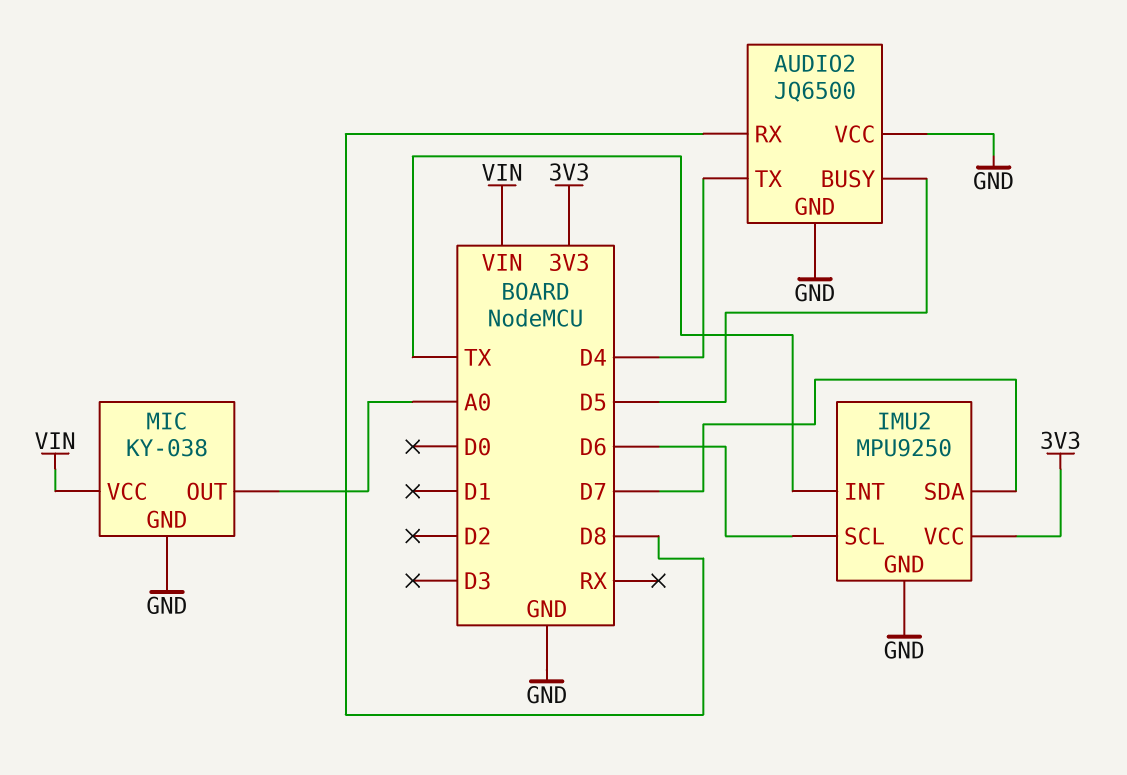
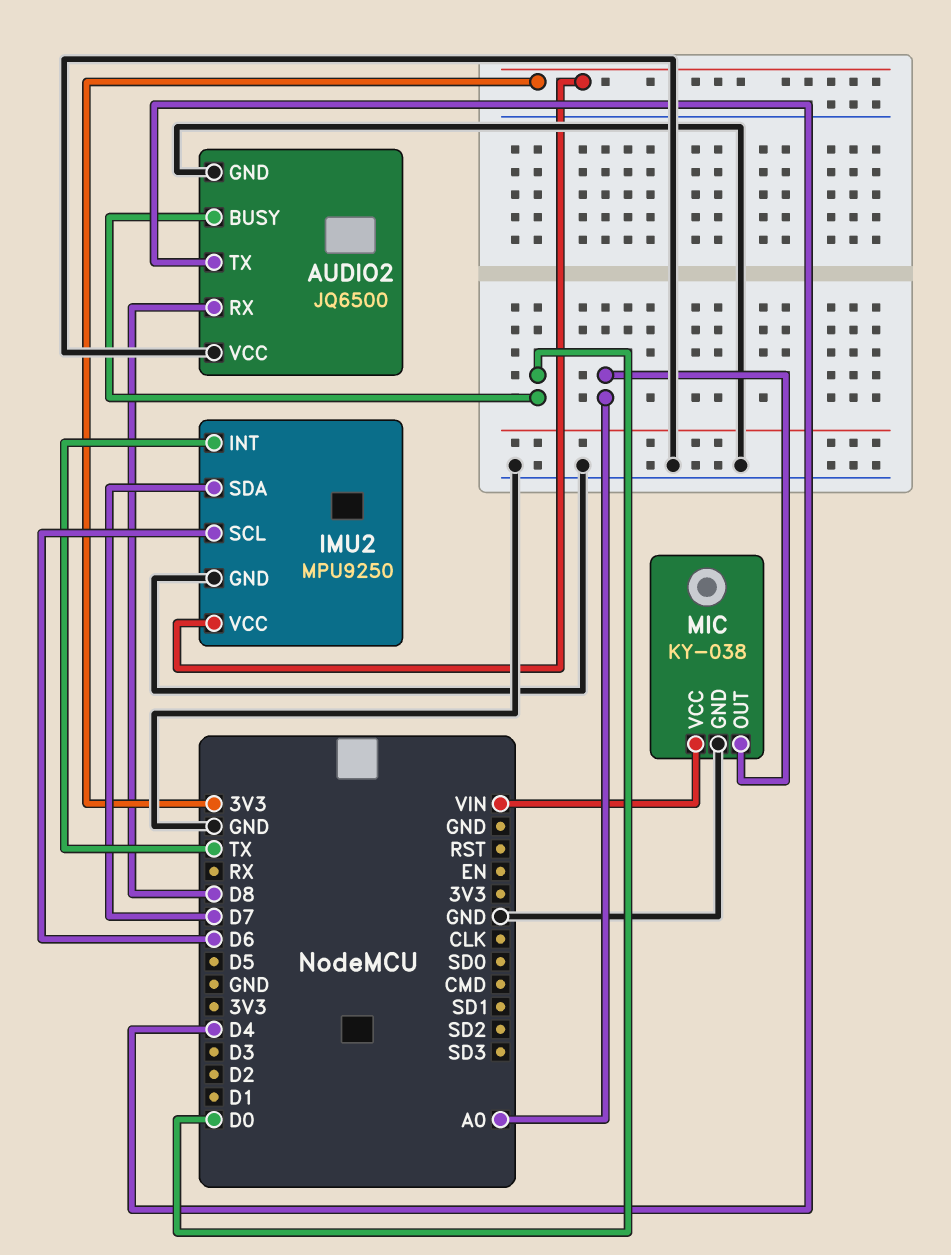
AUDIO2 pin BUSY: D5 -> D0

